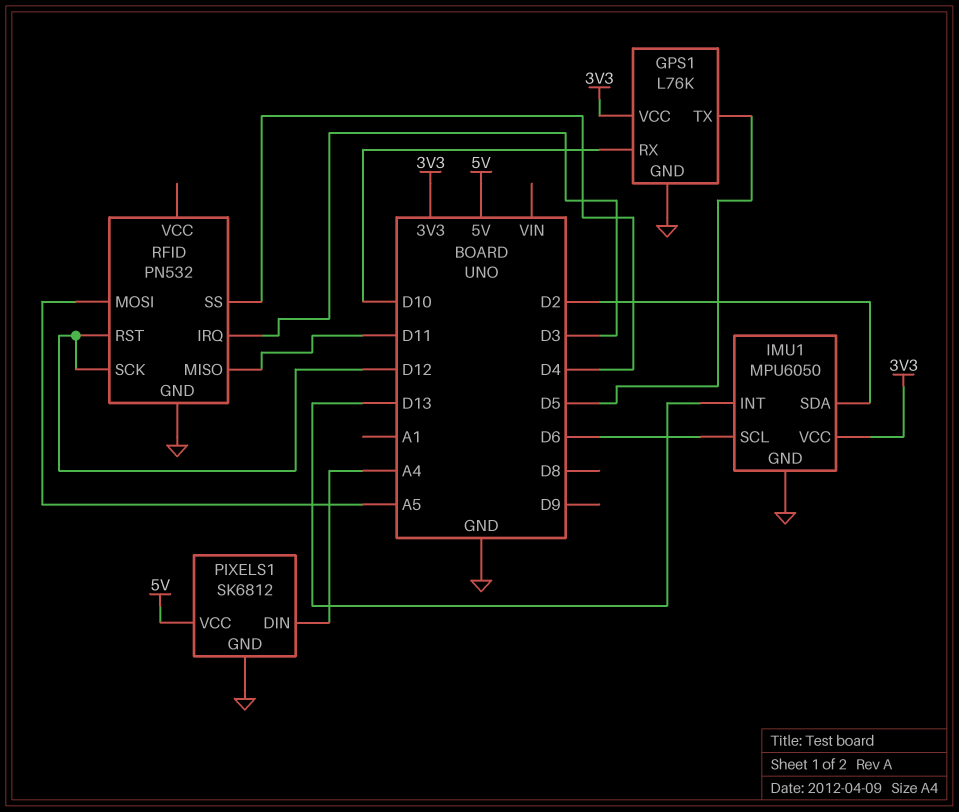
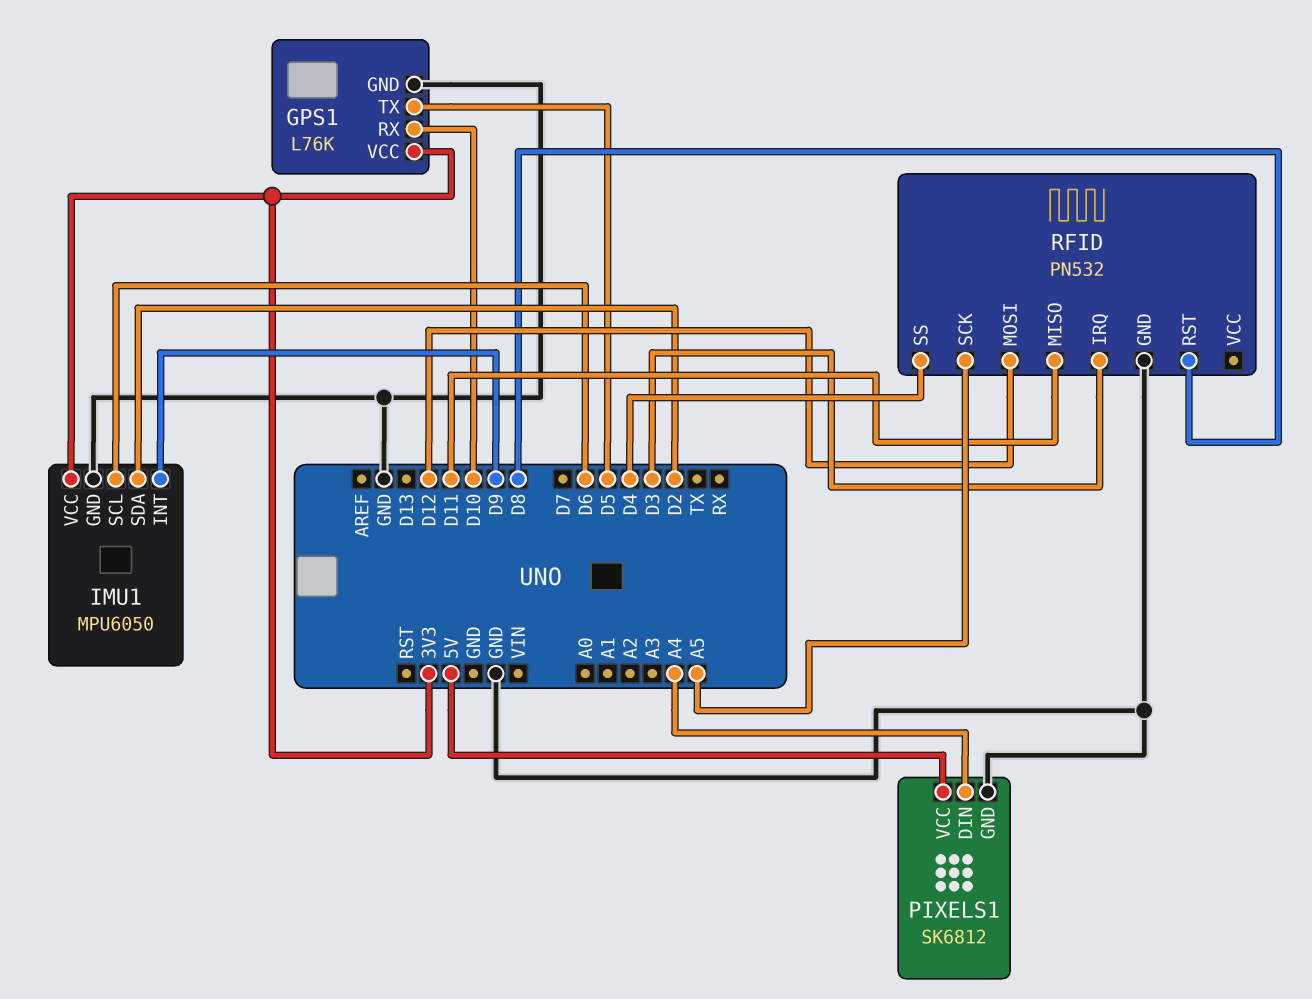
IMU1 pin INT: D13 -> D9
RFID pin MOSI: A5 -> D12
RFID pin RST: D12 -> D8
RFID pin SCK: D12 -> A5

